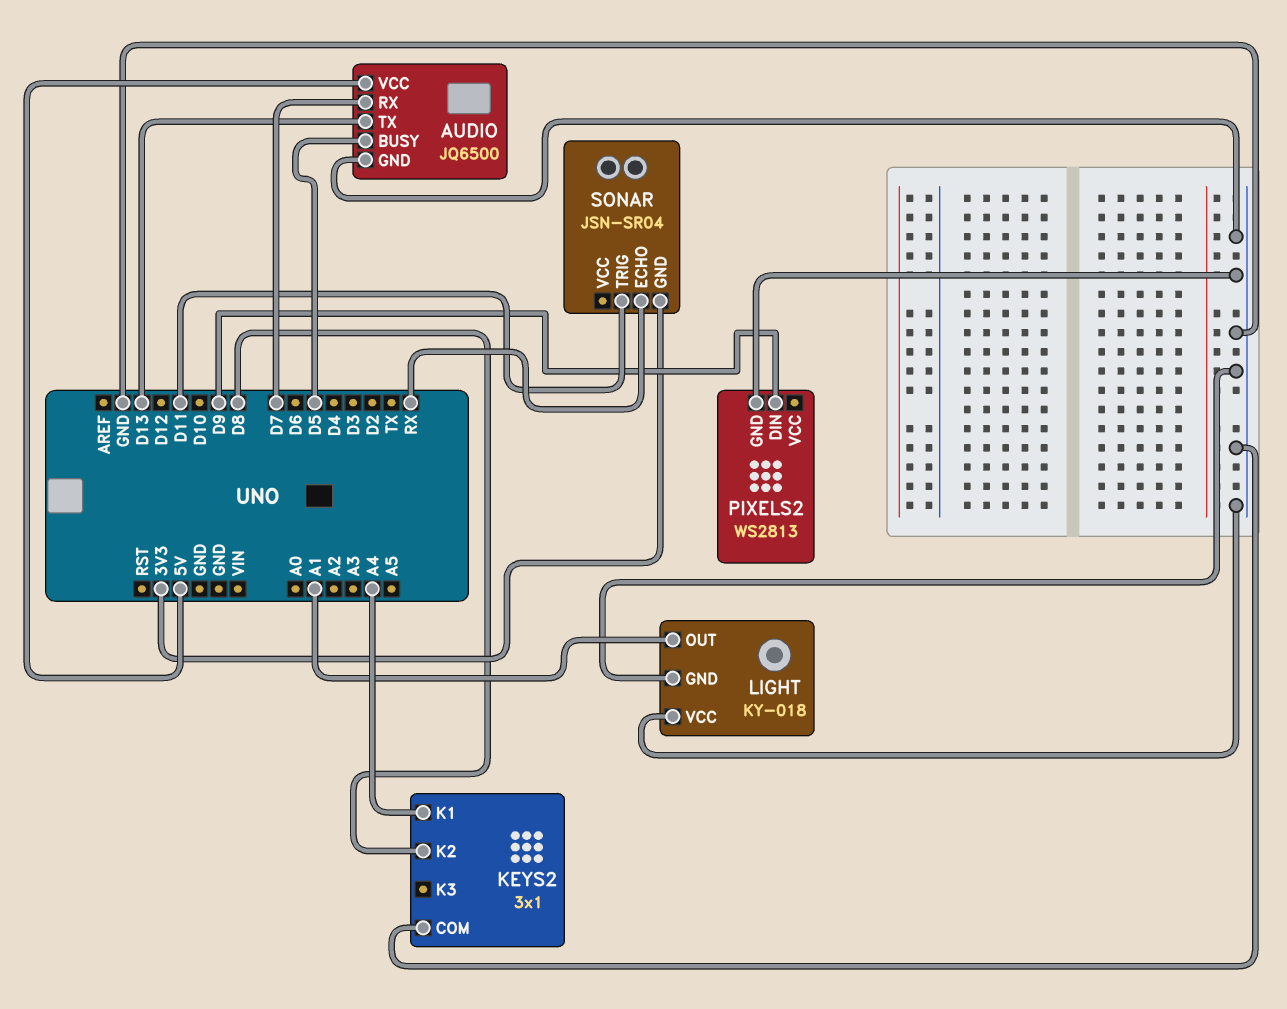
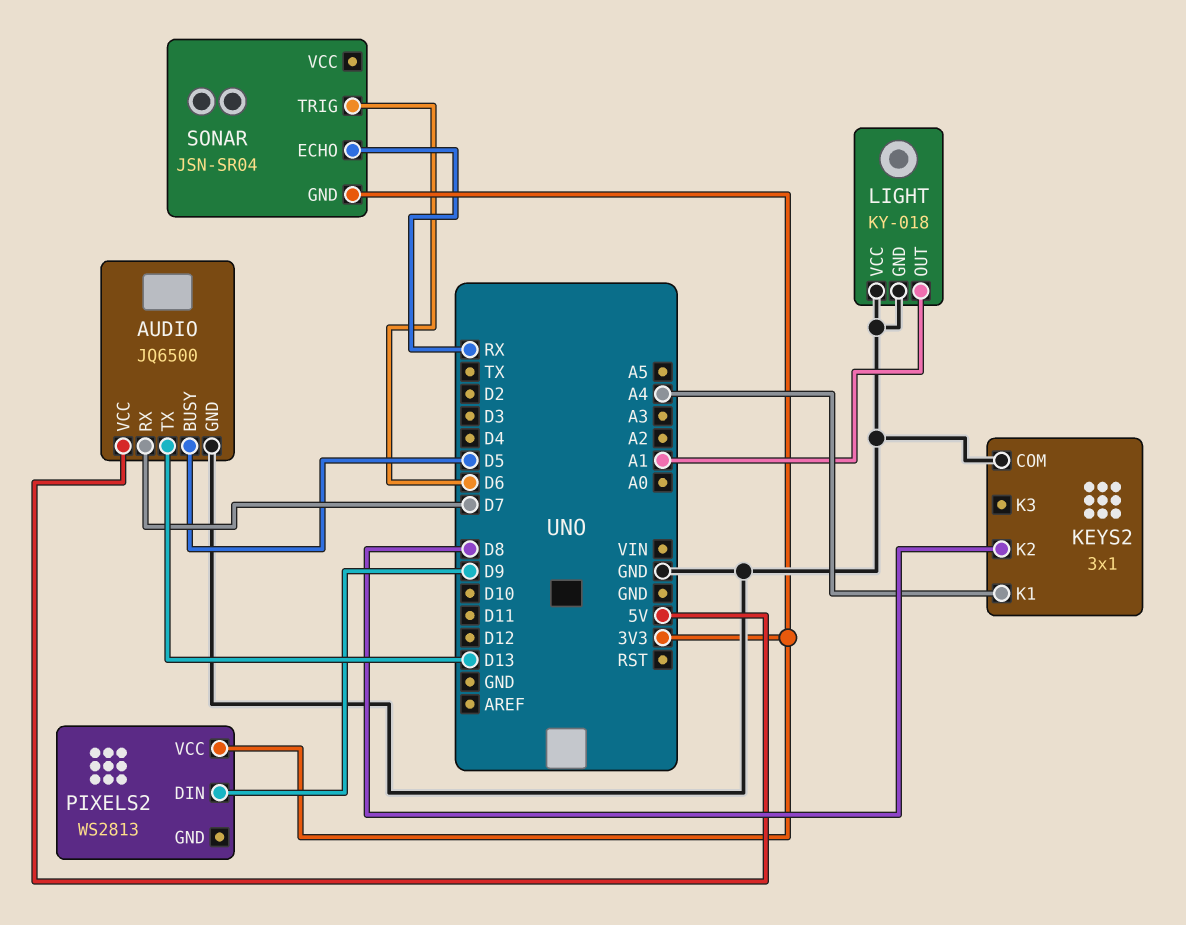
PIXELS2 pin GND: GND -> none
PIXELS2 pin VCC: none -> 3V3
SONAR pin TRIG: D11 -> D6

